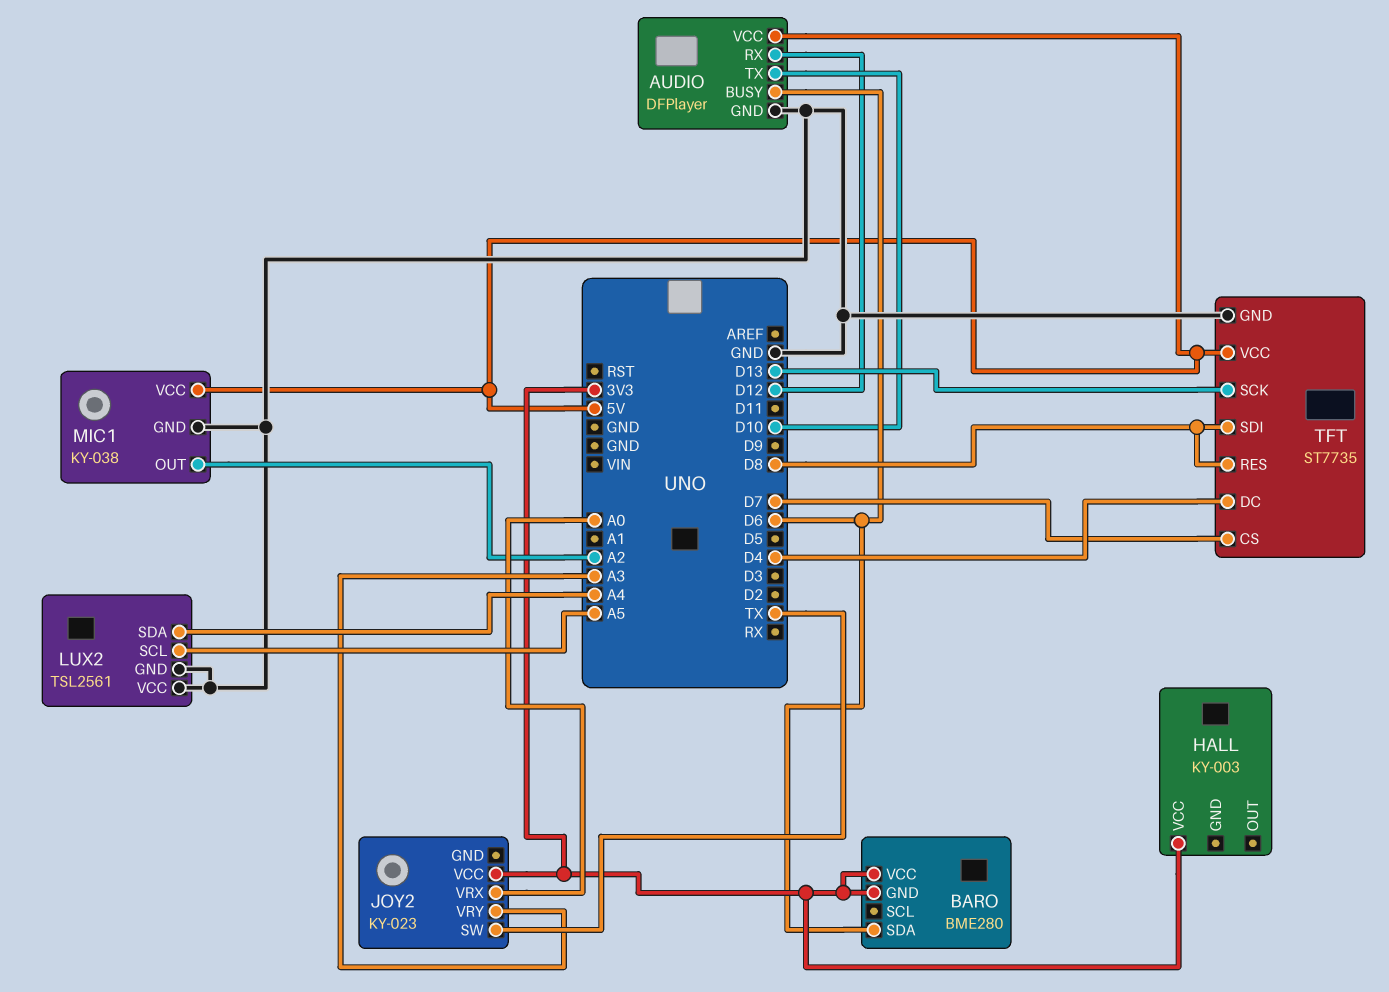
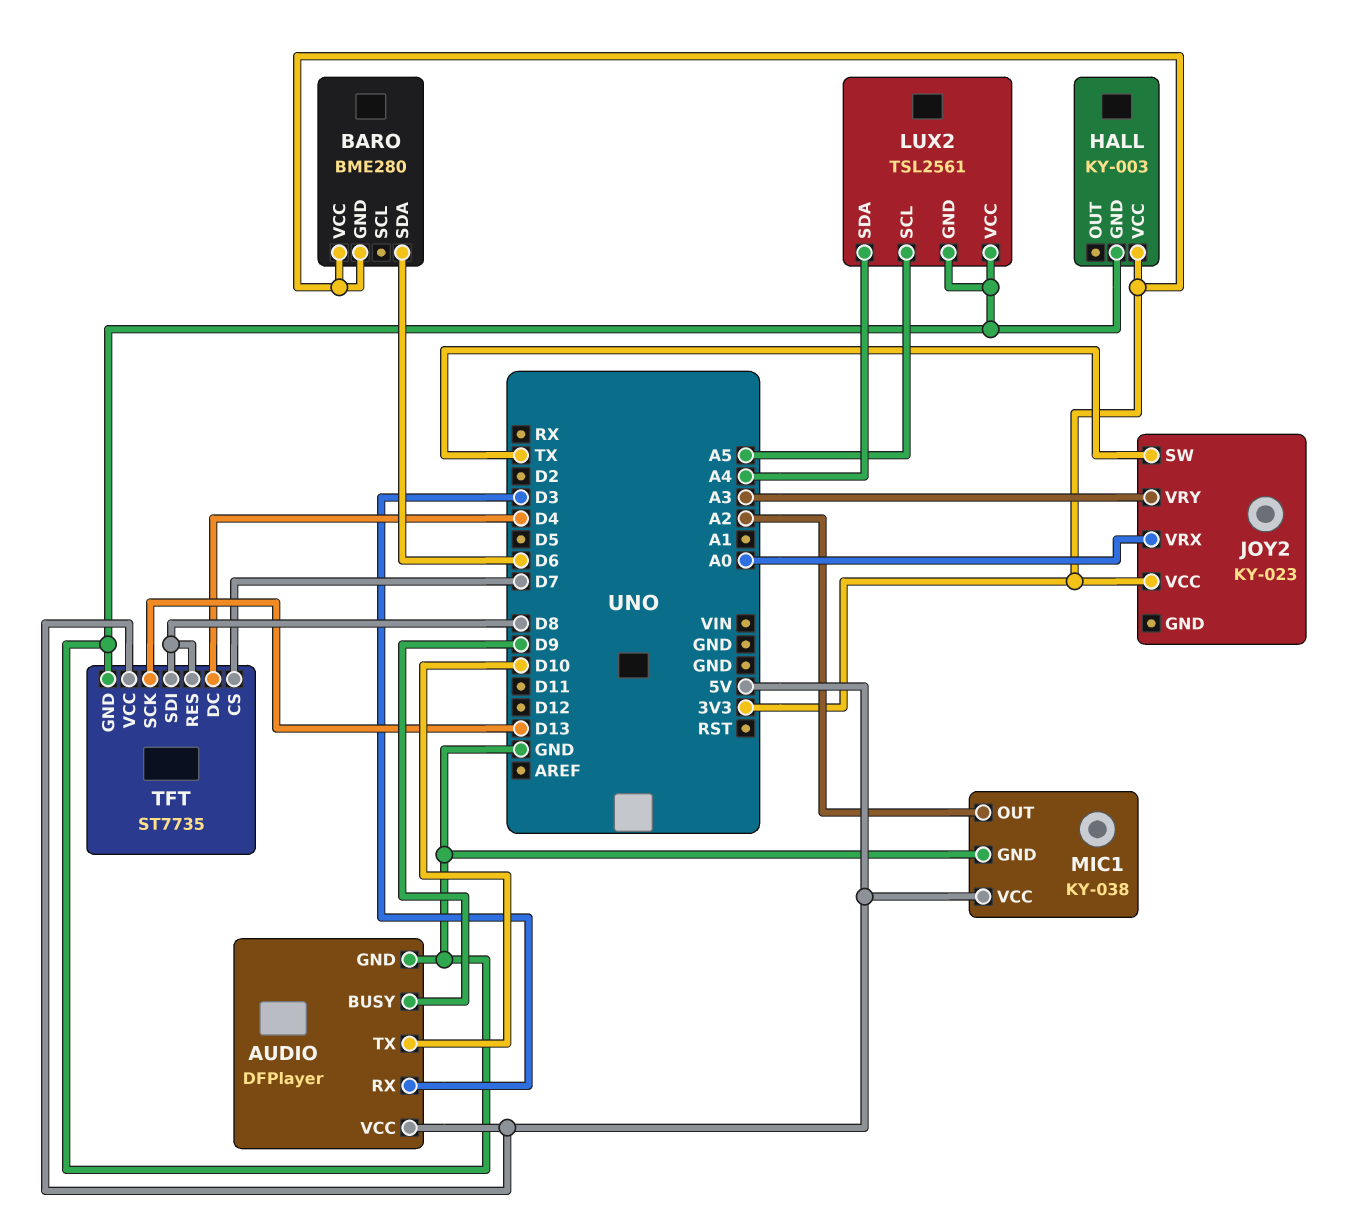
AUDIO pin BUSY: D6 -> D9
AUDIO pin RX: D12 -> D3
HALL pin GND: none -> GND

